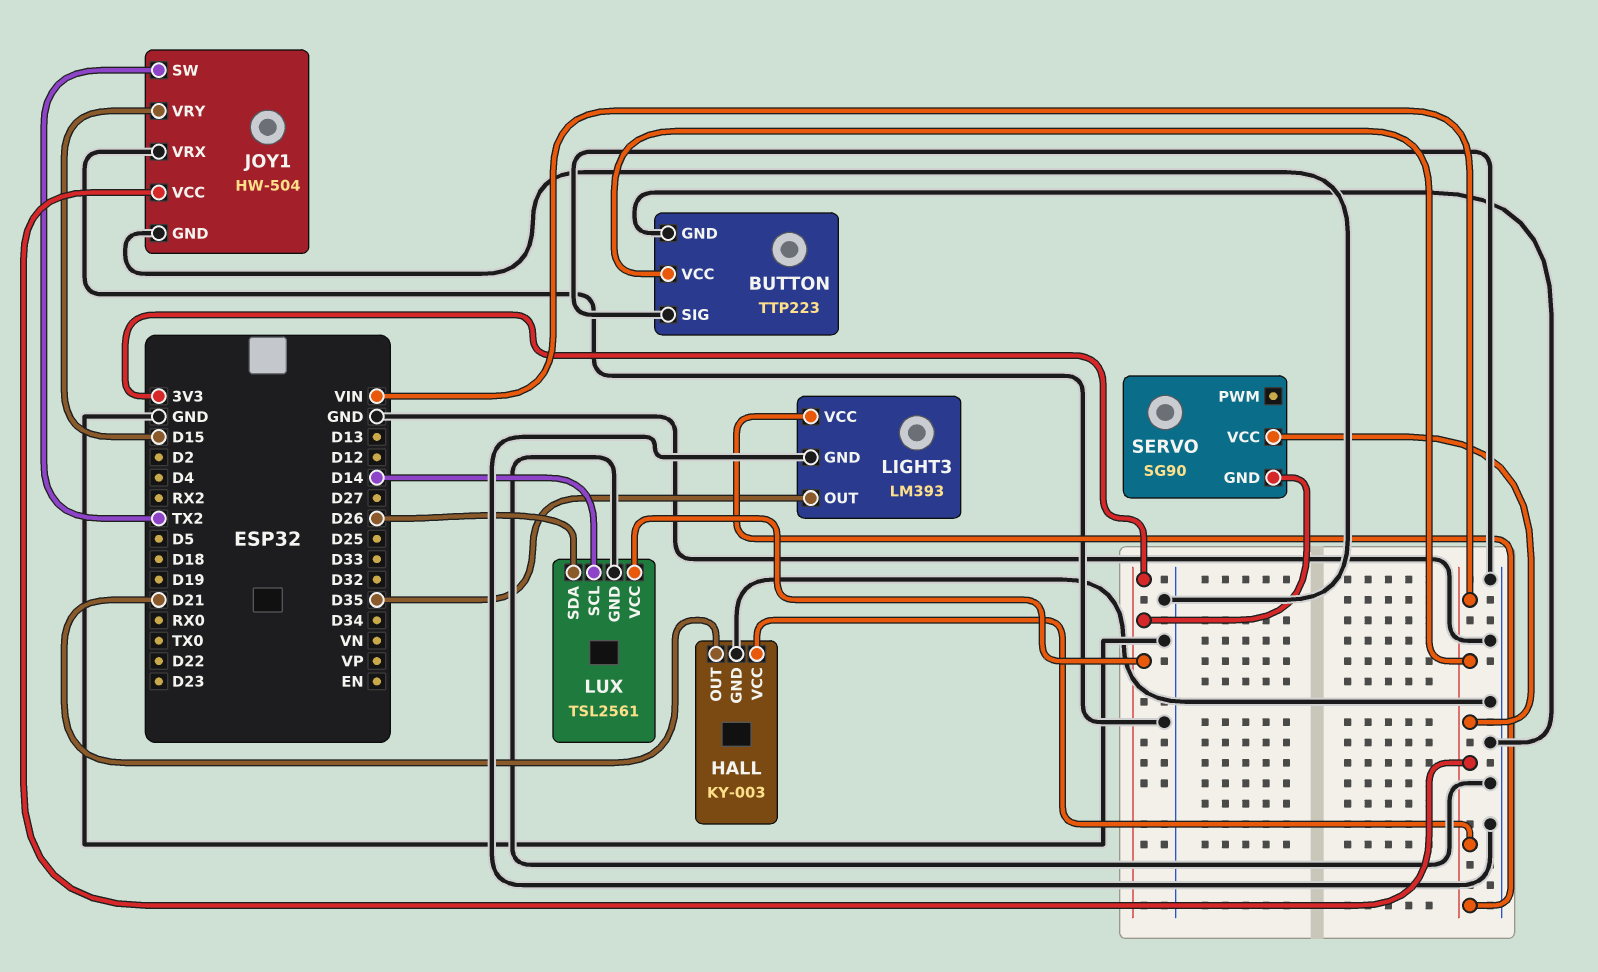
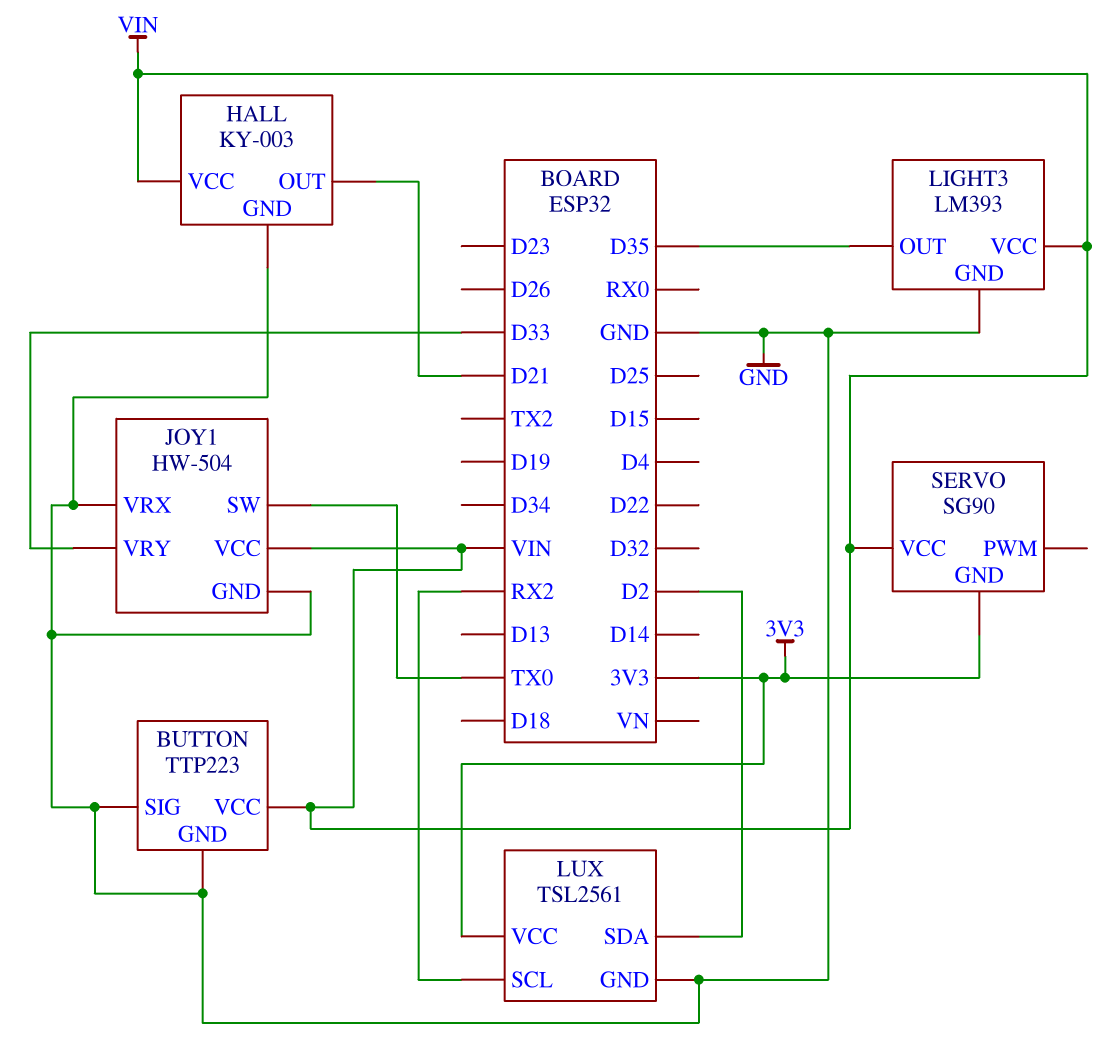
JOY1 pin SW: TX2 -> TX0
JOY1 pin VRY: D15 -> D33
LUX pin SCL: D14 -> RX2
LUX pin SDA: D26 -> D2

